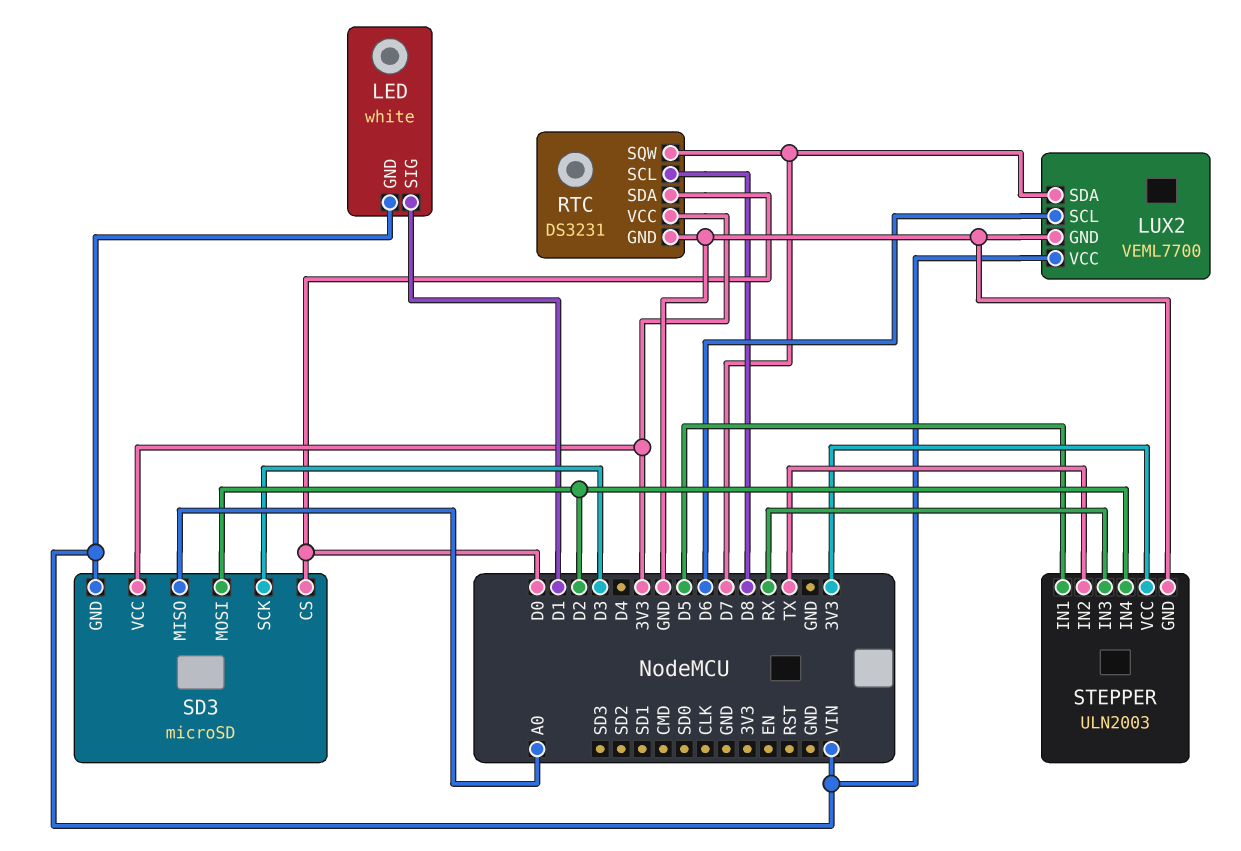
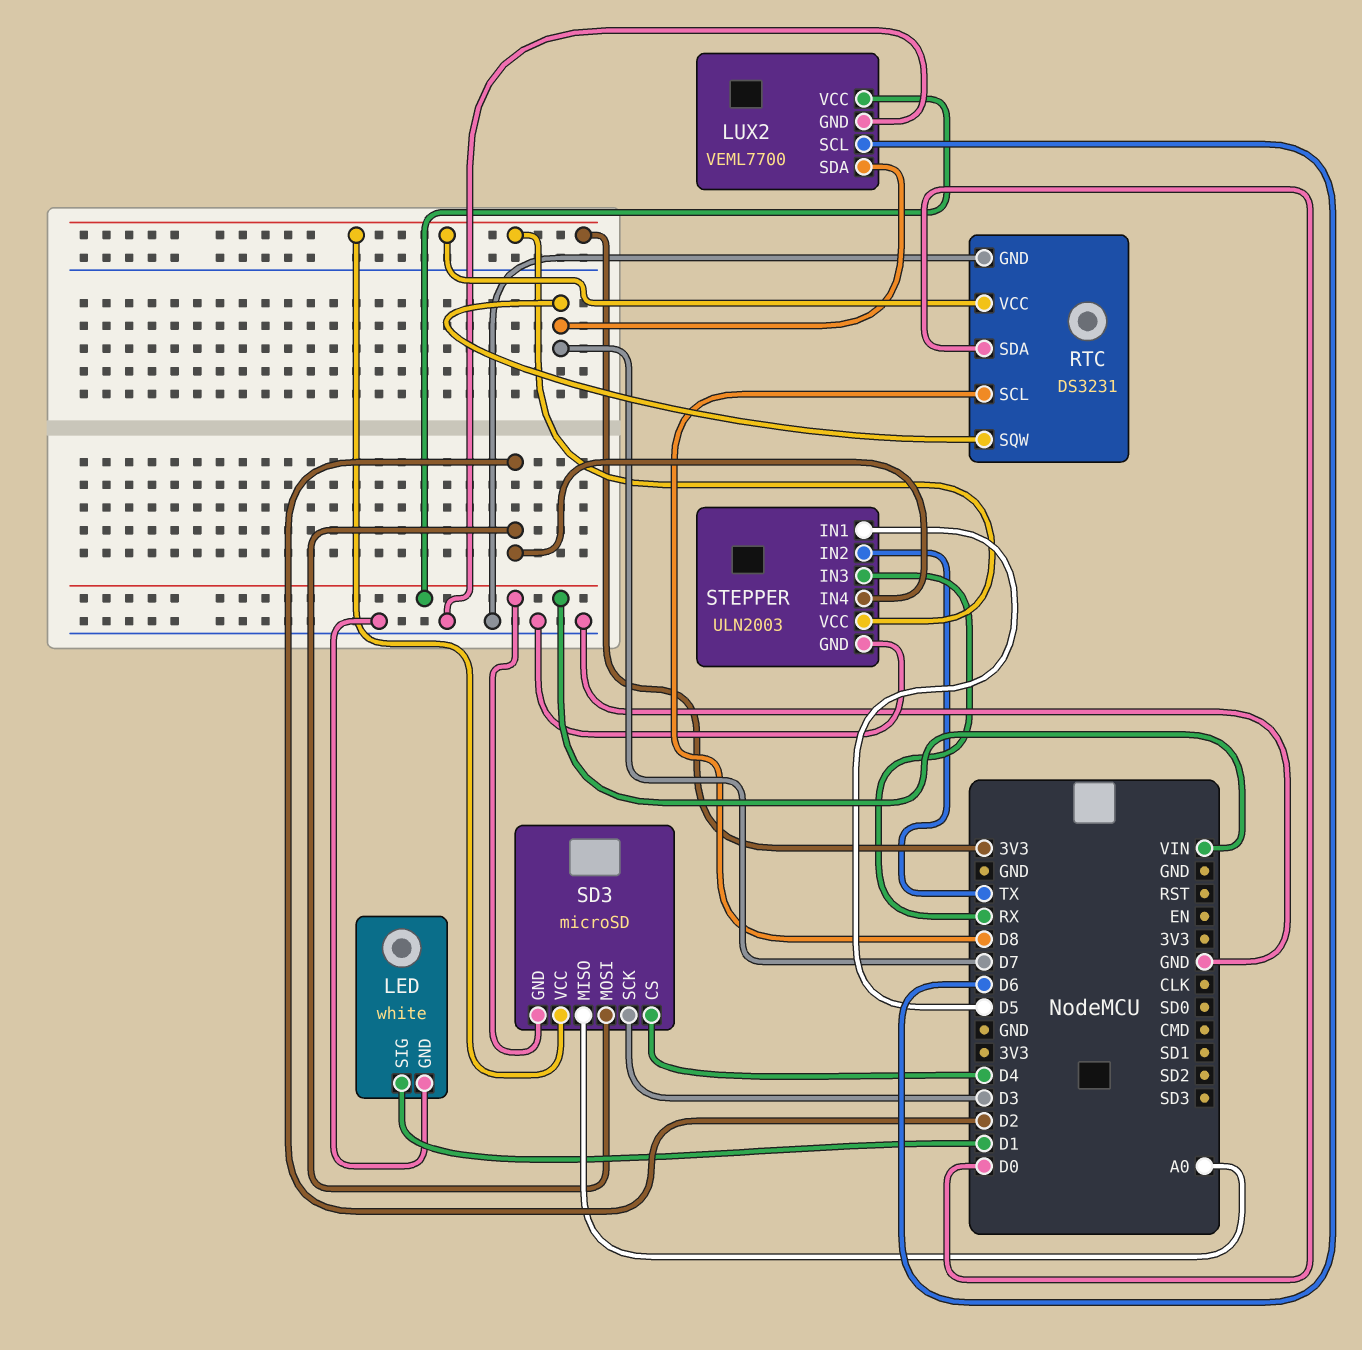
LED pin GND: VIN -> GND
SD3 pin CS: D0 -> D4

